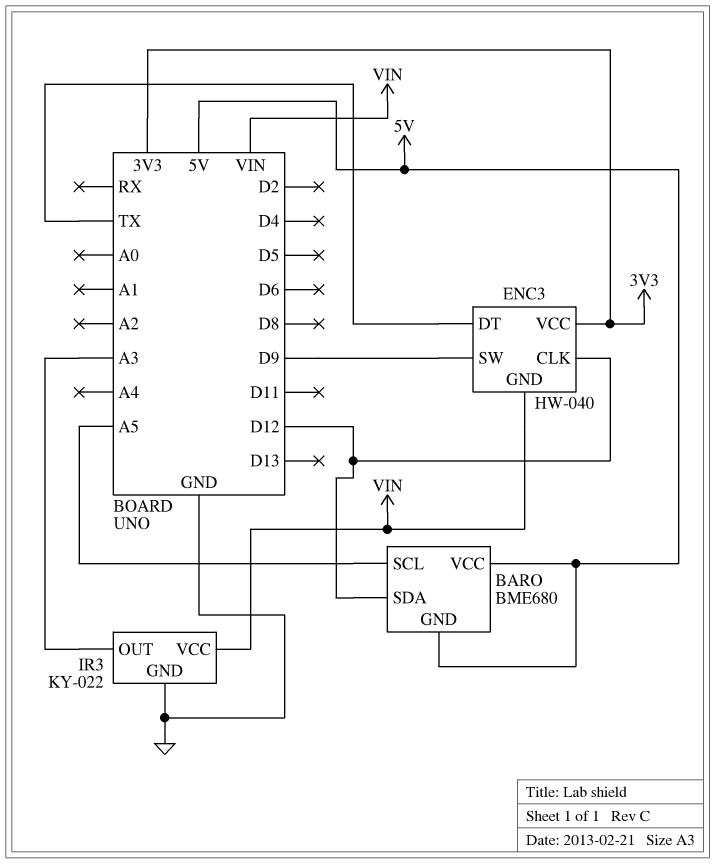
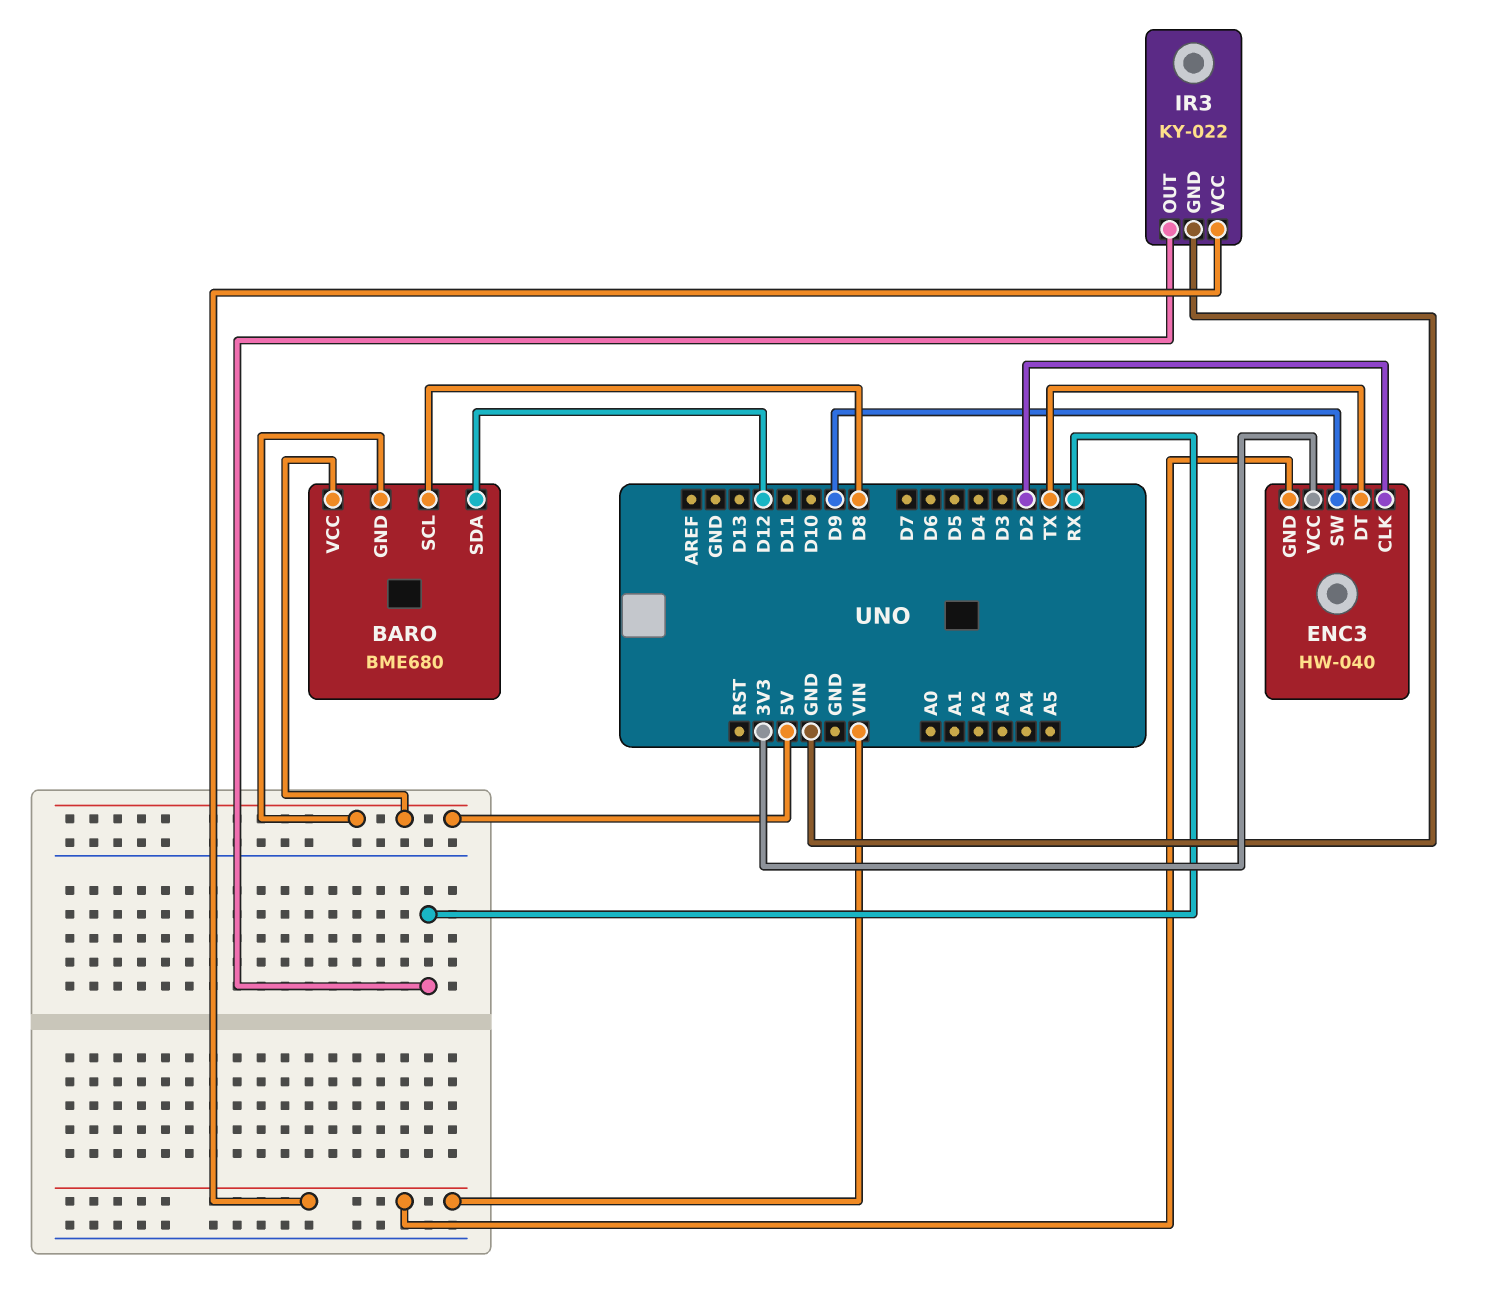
BARO pin SCL: A5 -> D8
ENC3 pin CLK: D12 -> D2
IR3 pin OUT: A3 -> RX

